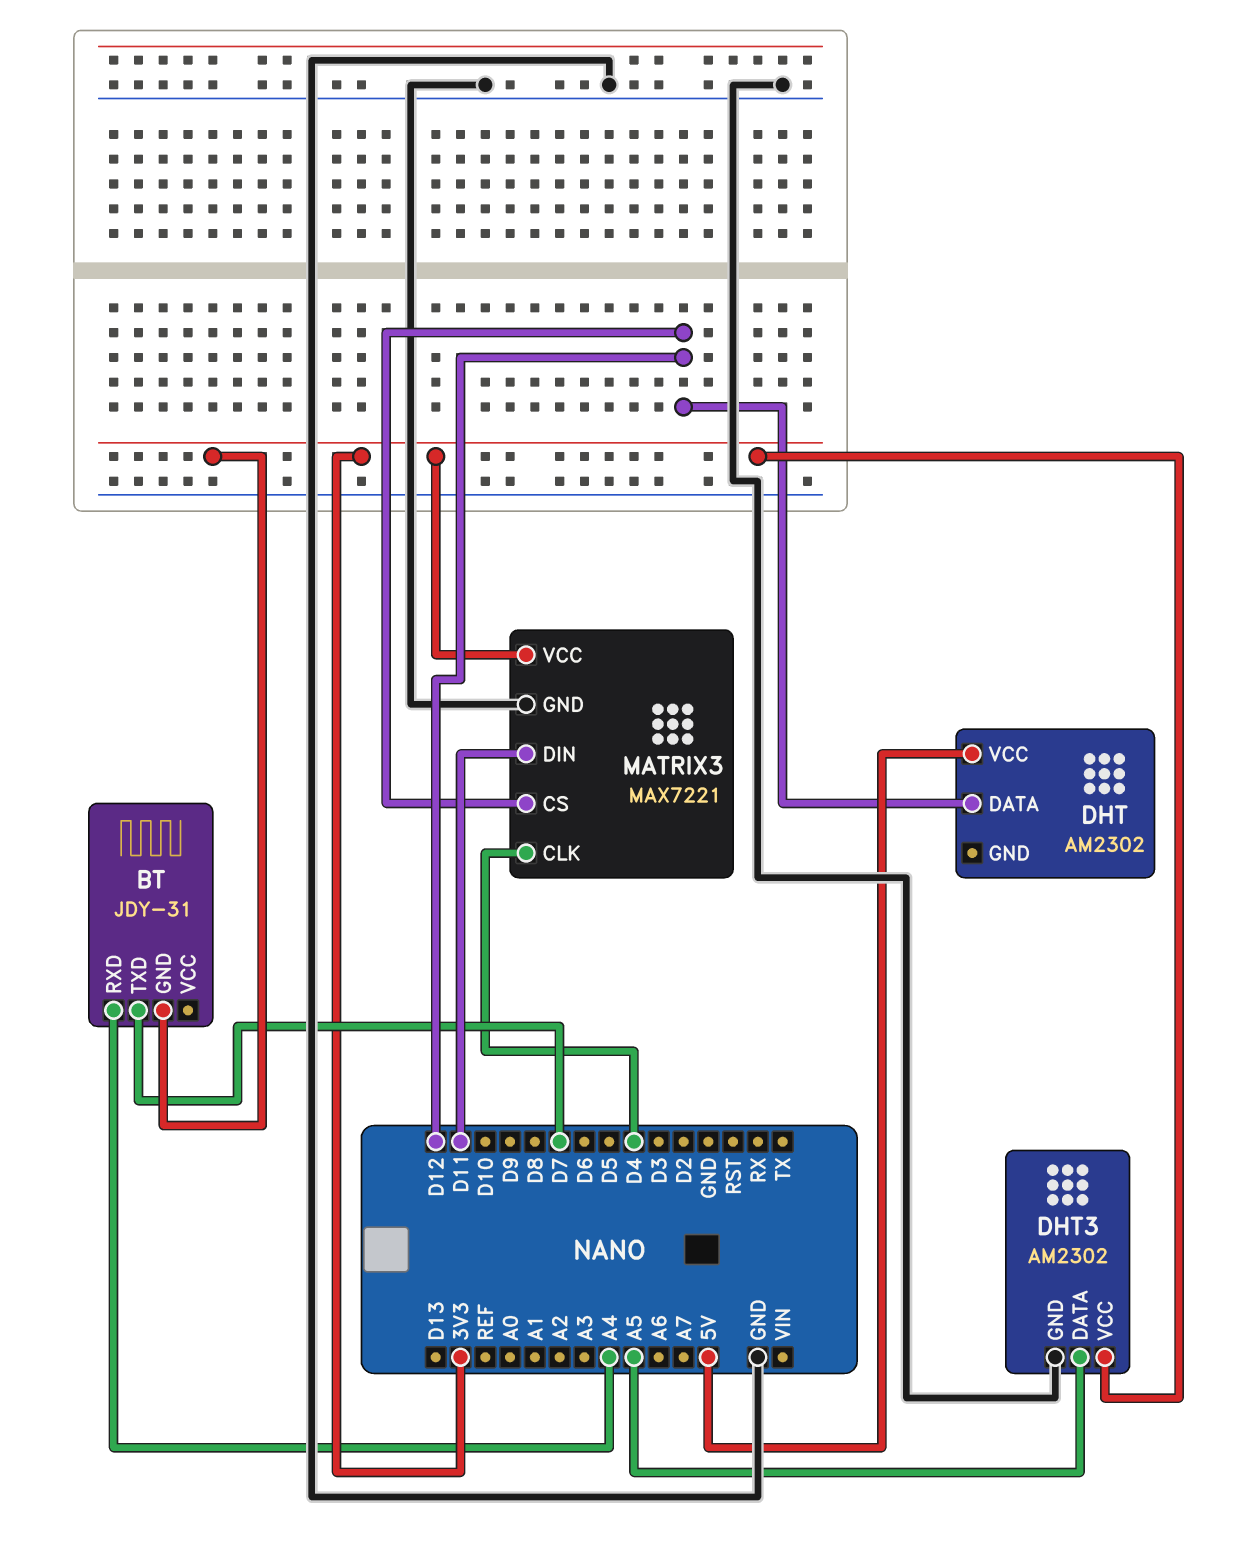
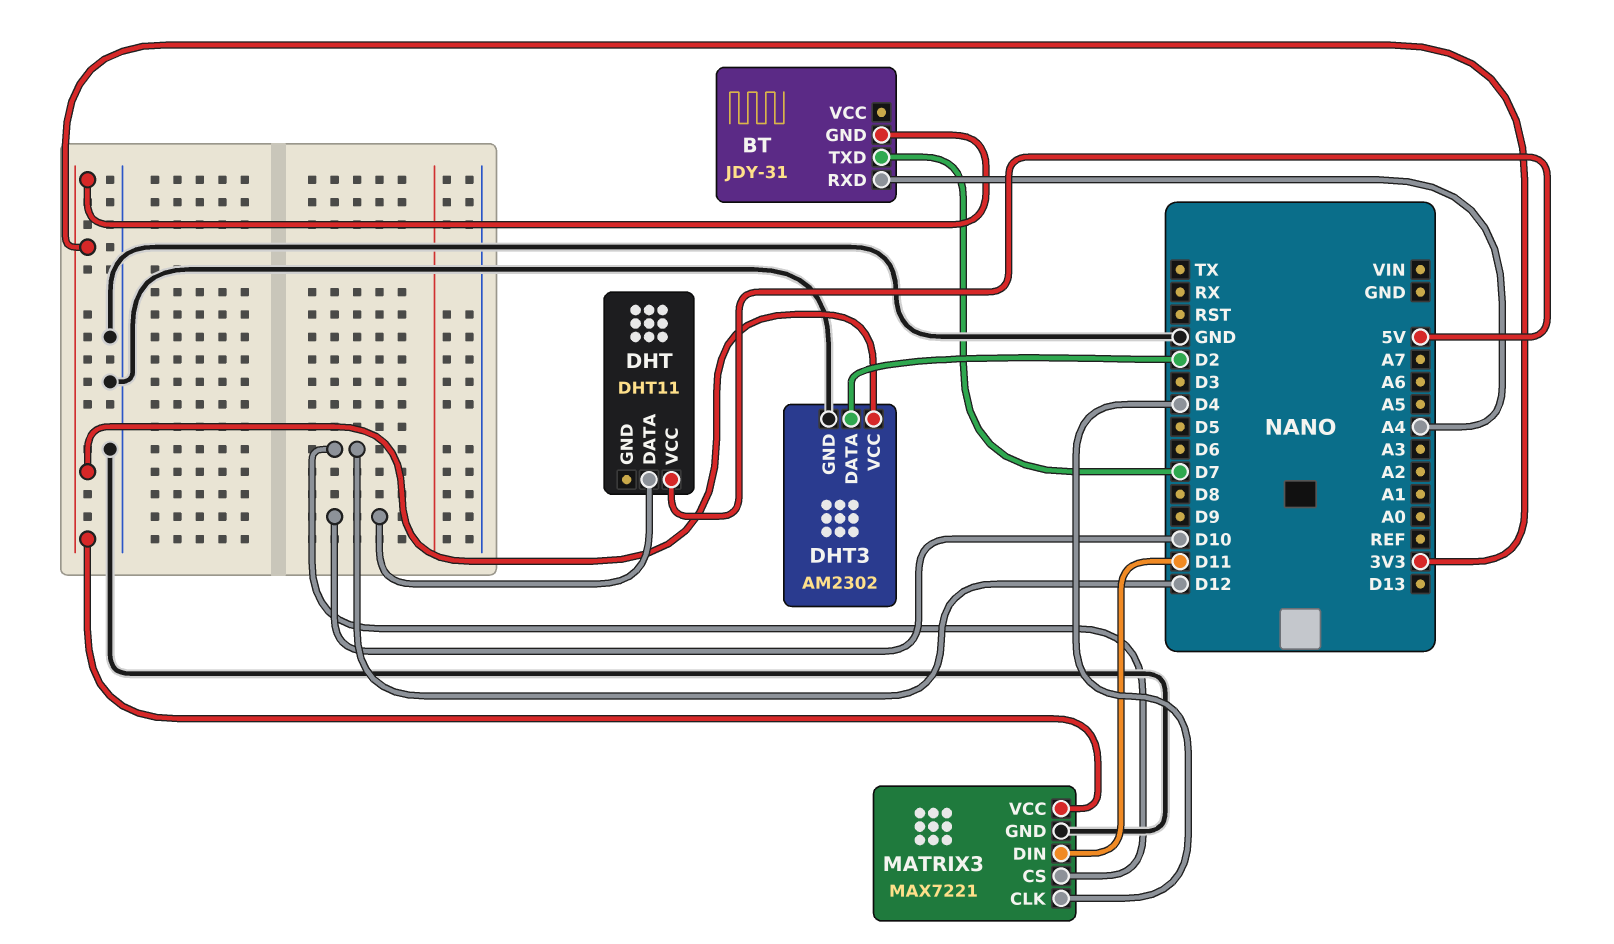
DHT: AM2302 -> DHT11
DHT pin DATA: D12 -> D10
DHT3 pin DATA: A5 -> D2

